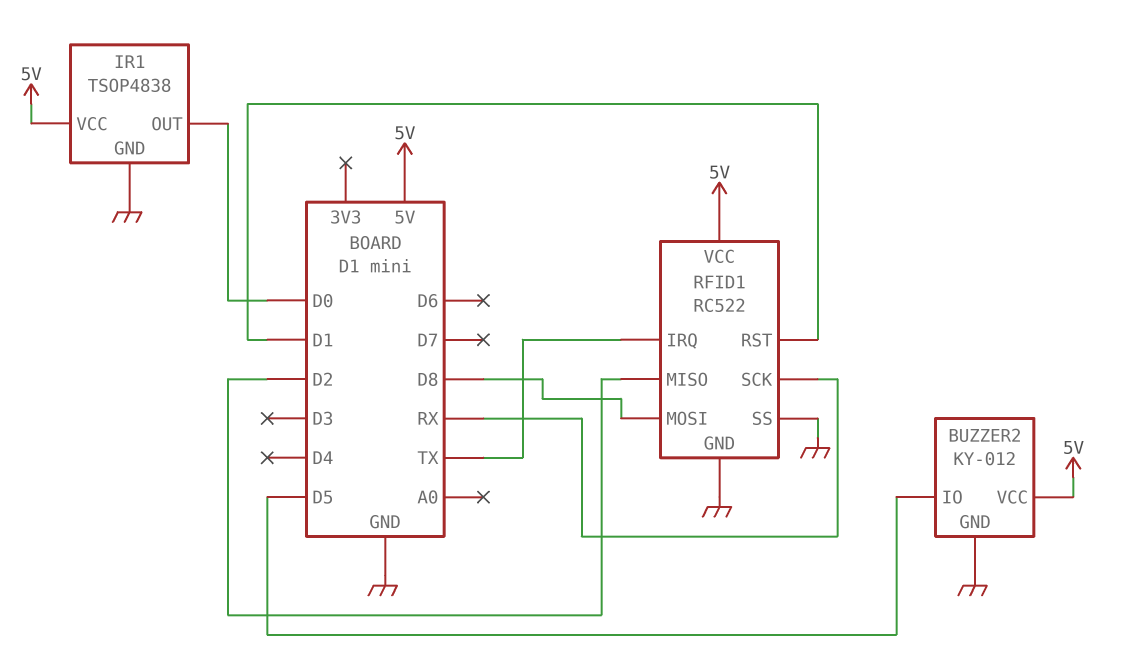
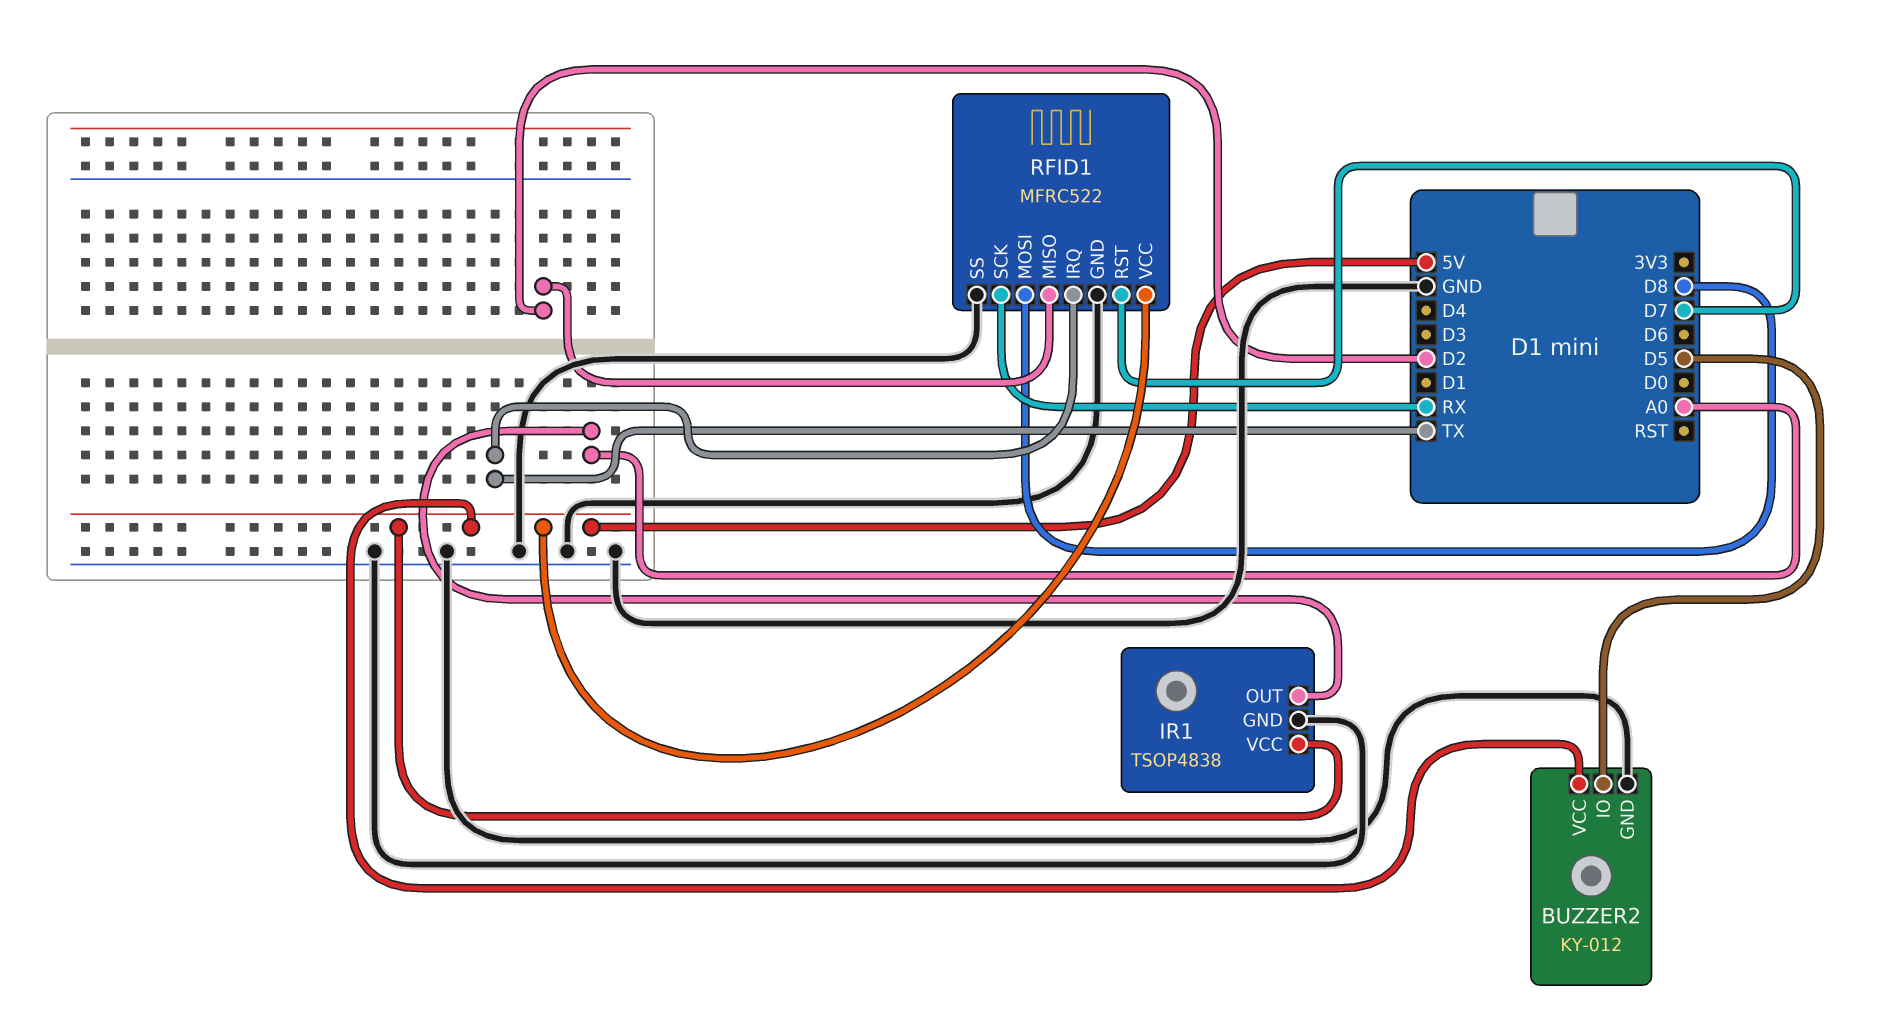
IR1 pin OUT: D0 -> A0
RFID1: RC522 -> MFRC522
RFID1 pin RST: D1 -> D7

